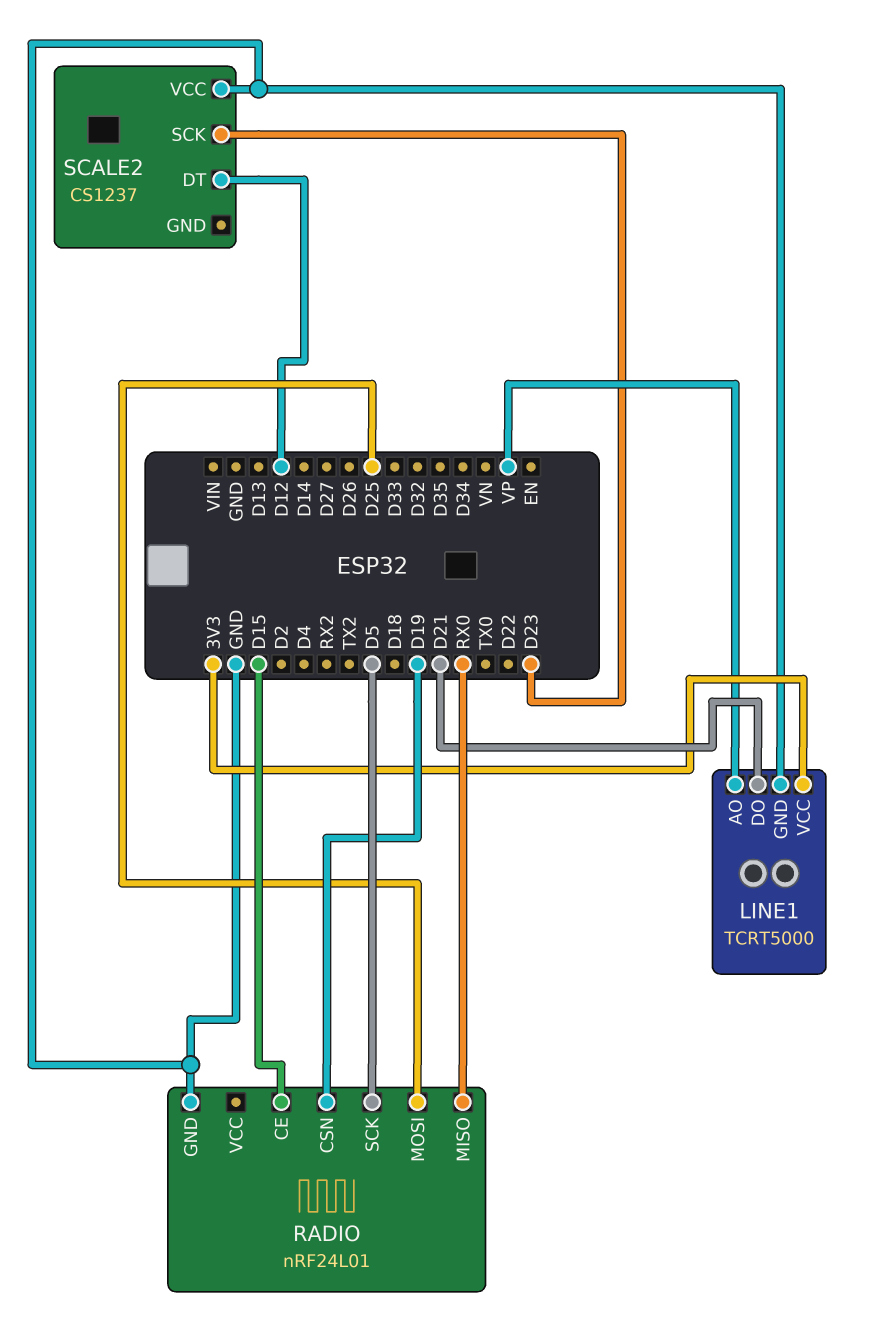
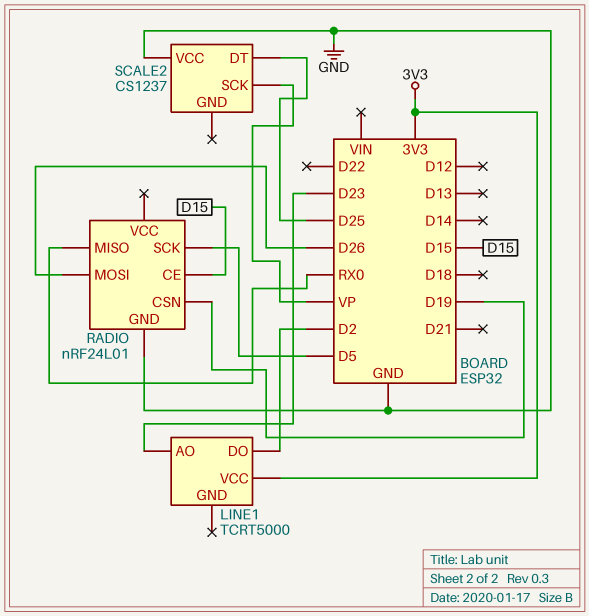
LINE1 pin AO: VP -> D23
LINE1 pin DO: D21 -> D2
LINE1 pin GND: GND -> none
RADIO pin MOSI: D25 -> D26
SCALE2 pin DT: D12 -> D25
SCALE2 pin SCK: D23 -> VP

